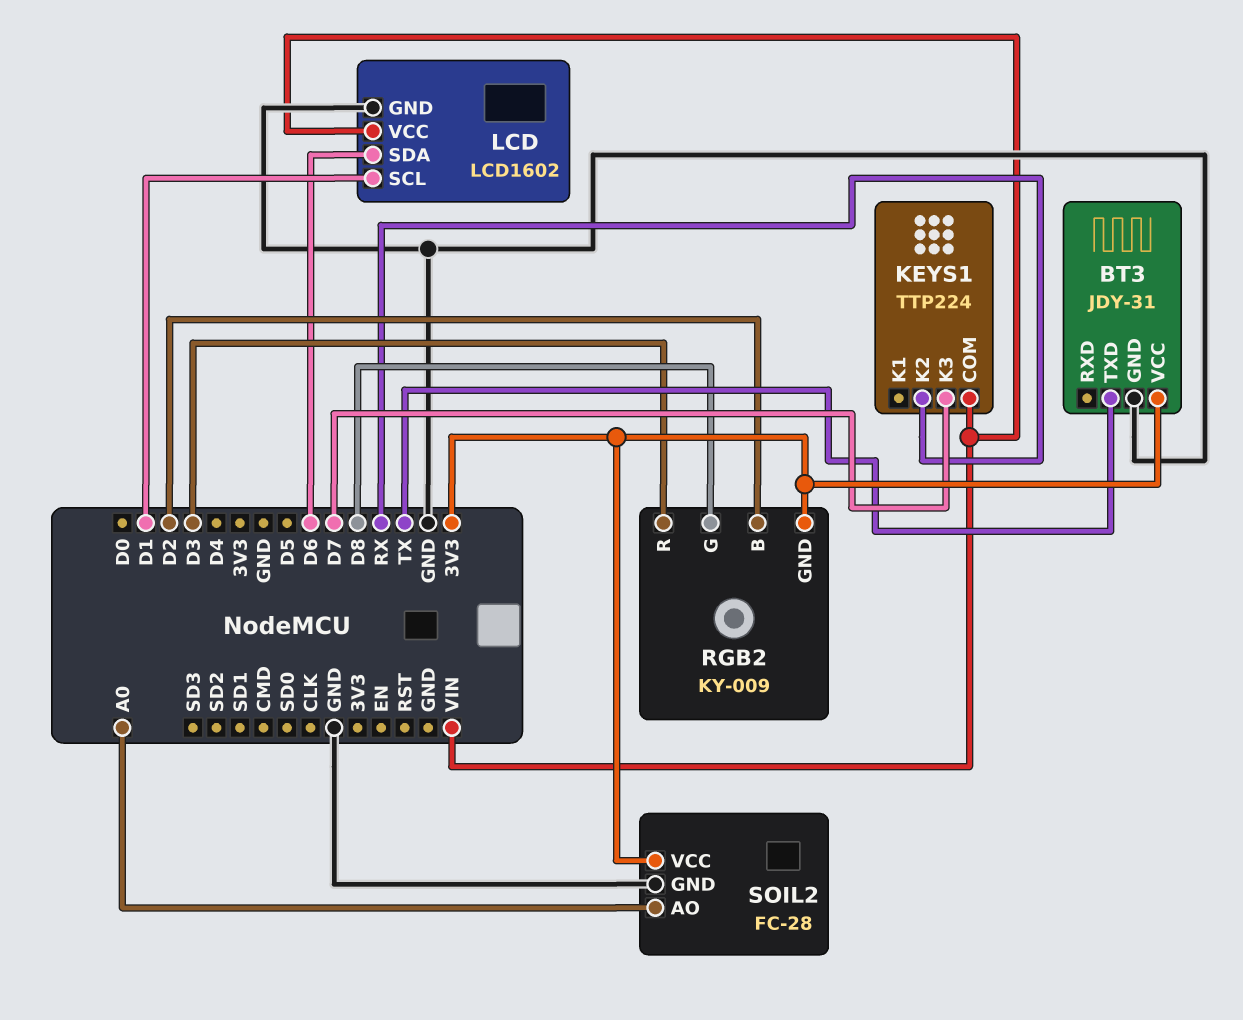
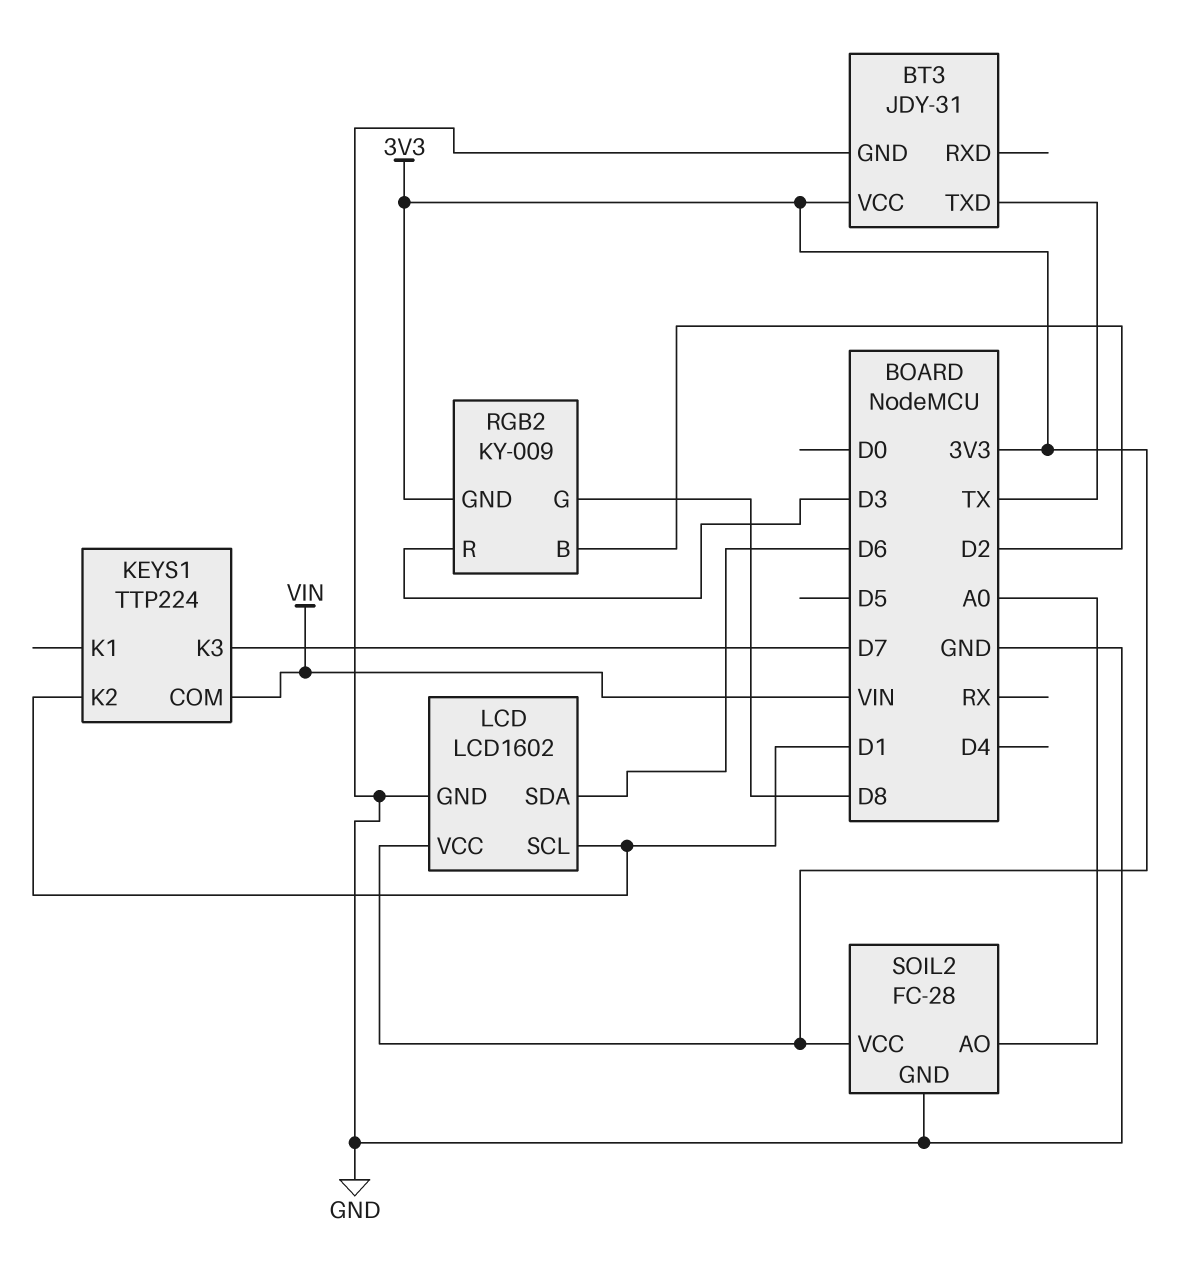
KEYS1 pin K2: RX -> D1
LCD pin VCC: VIN -> 3V3

